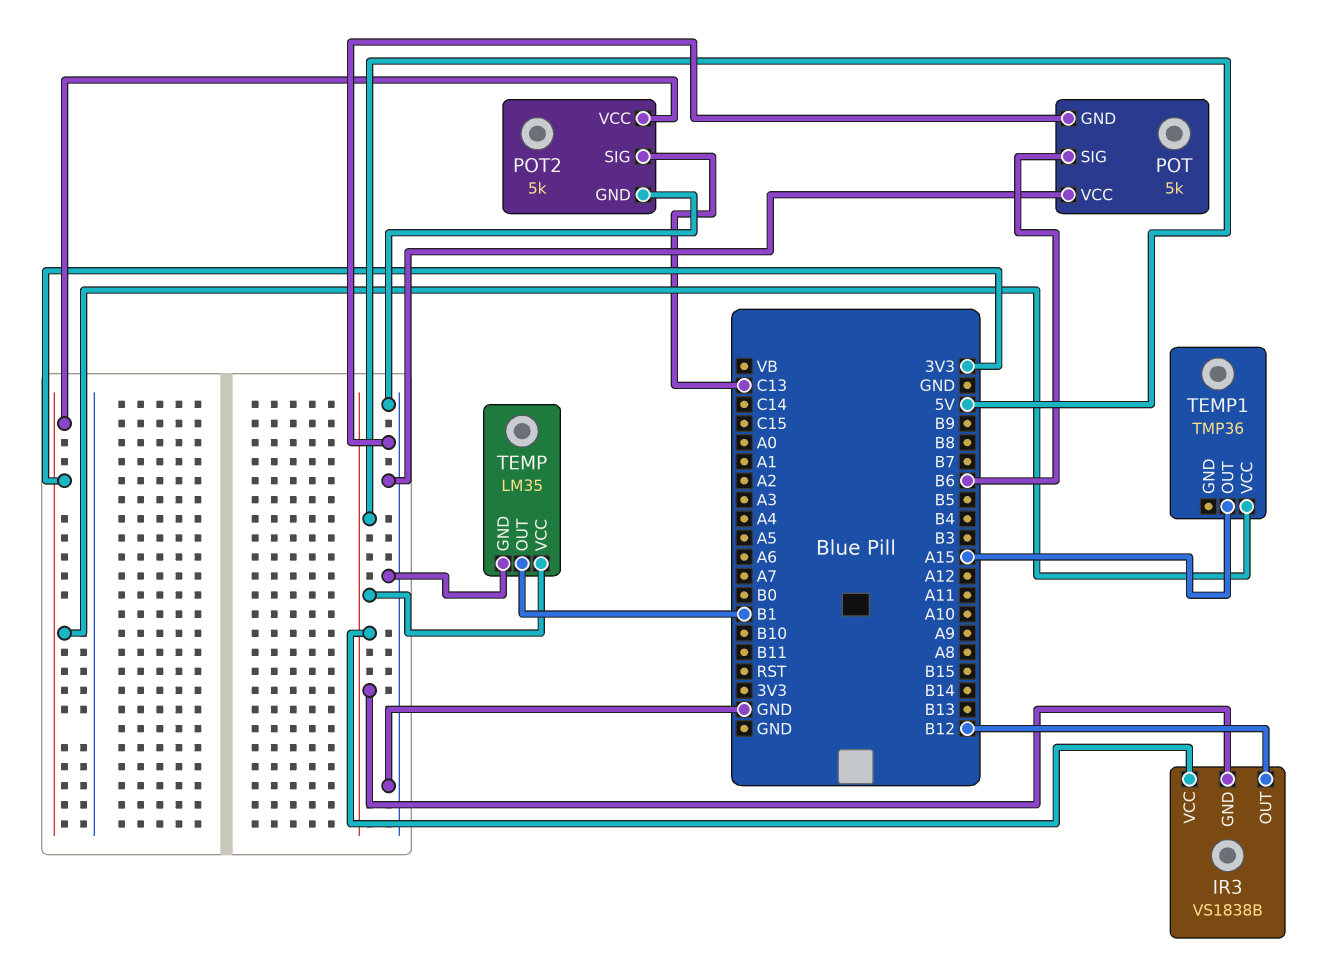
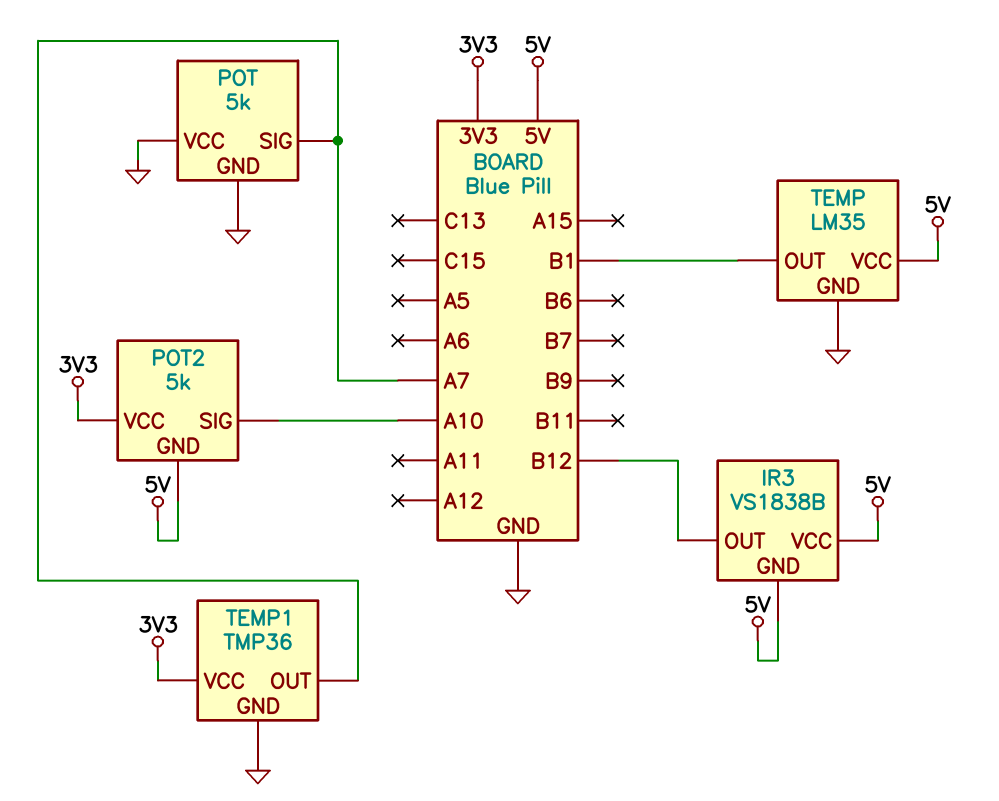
POT pin SIG: B6 -> A7
POT2 pin GND: GND -> 5V
POT2 pin SIG: C13 -> A10
TEMP1 pin GND: none -> GND
TEMP1 pin OUT: A15 -> A7

